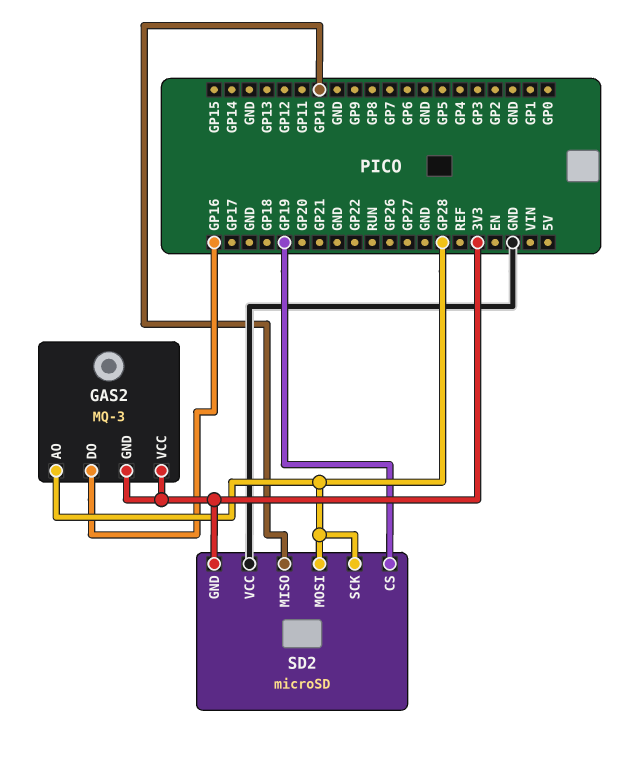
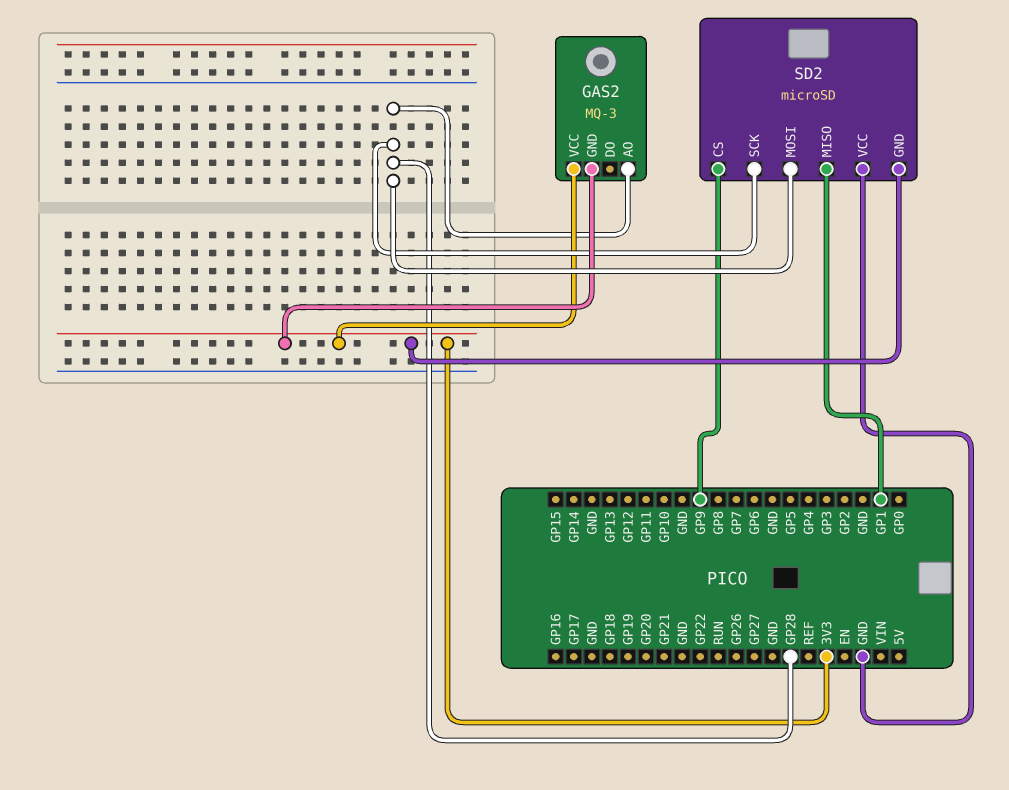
GAS2 pin DO: GP16 -> none
SD2 pin CS: GP19 -> GP9
SD2 pin MISO: GP10 -> GP1

